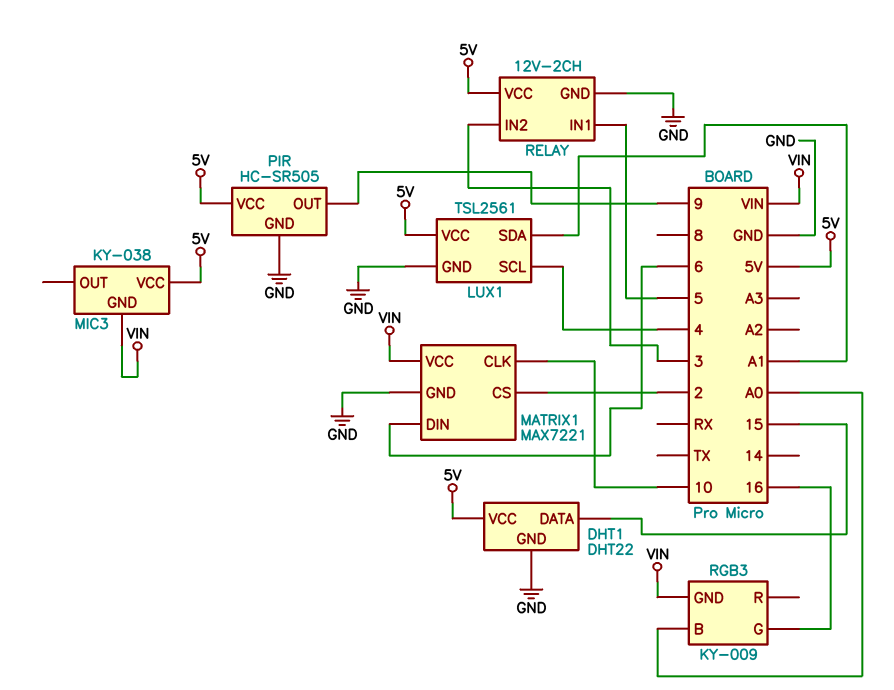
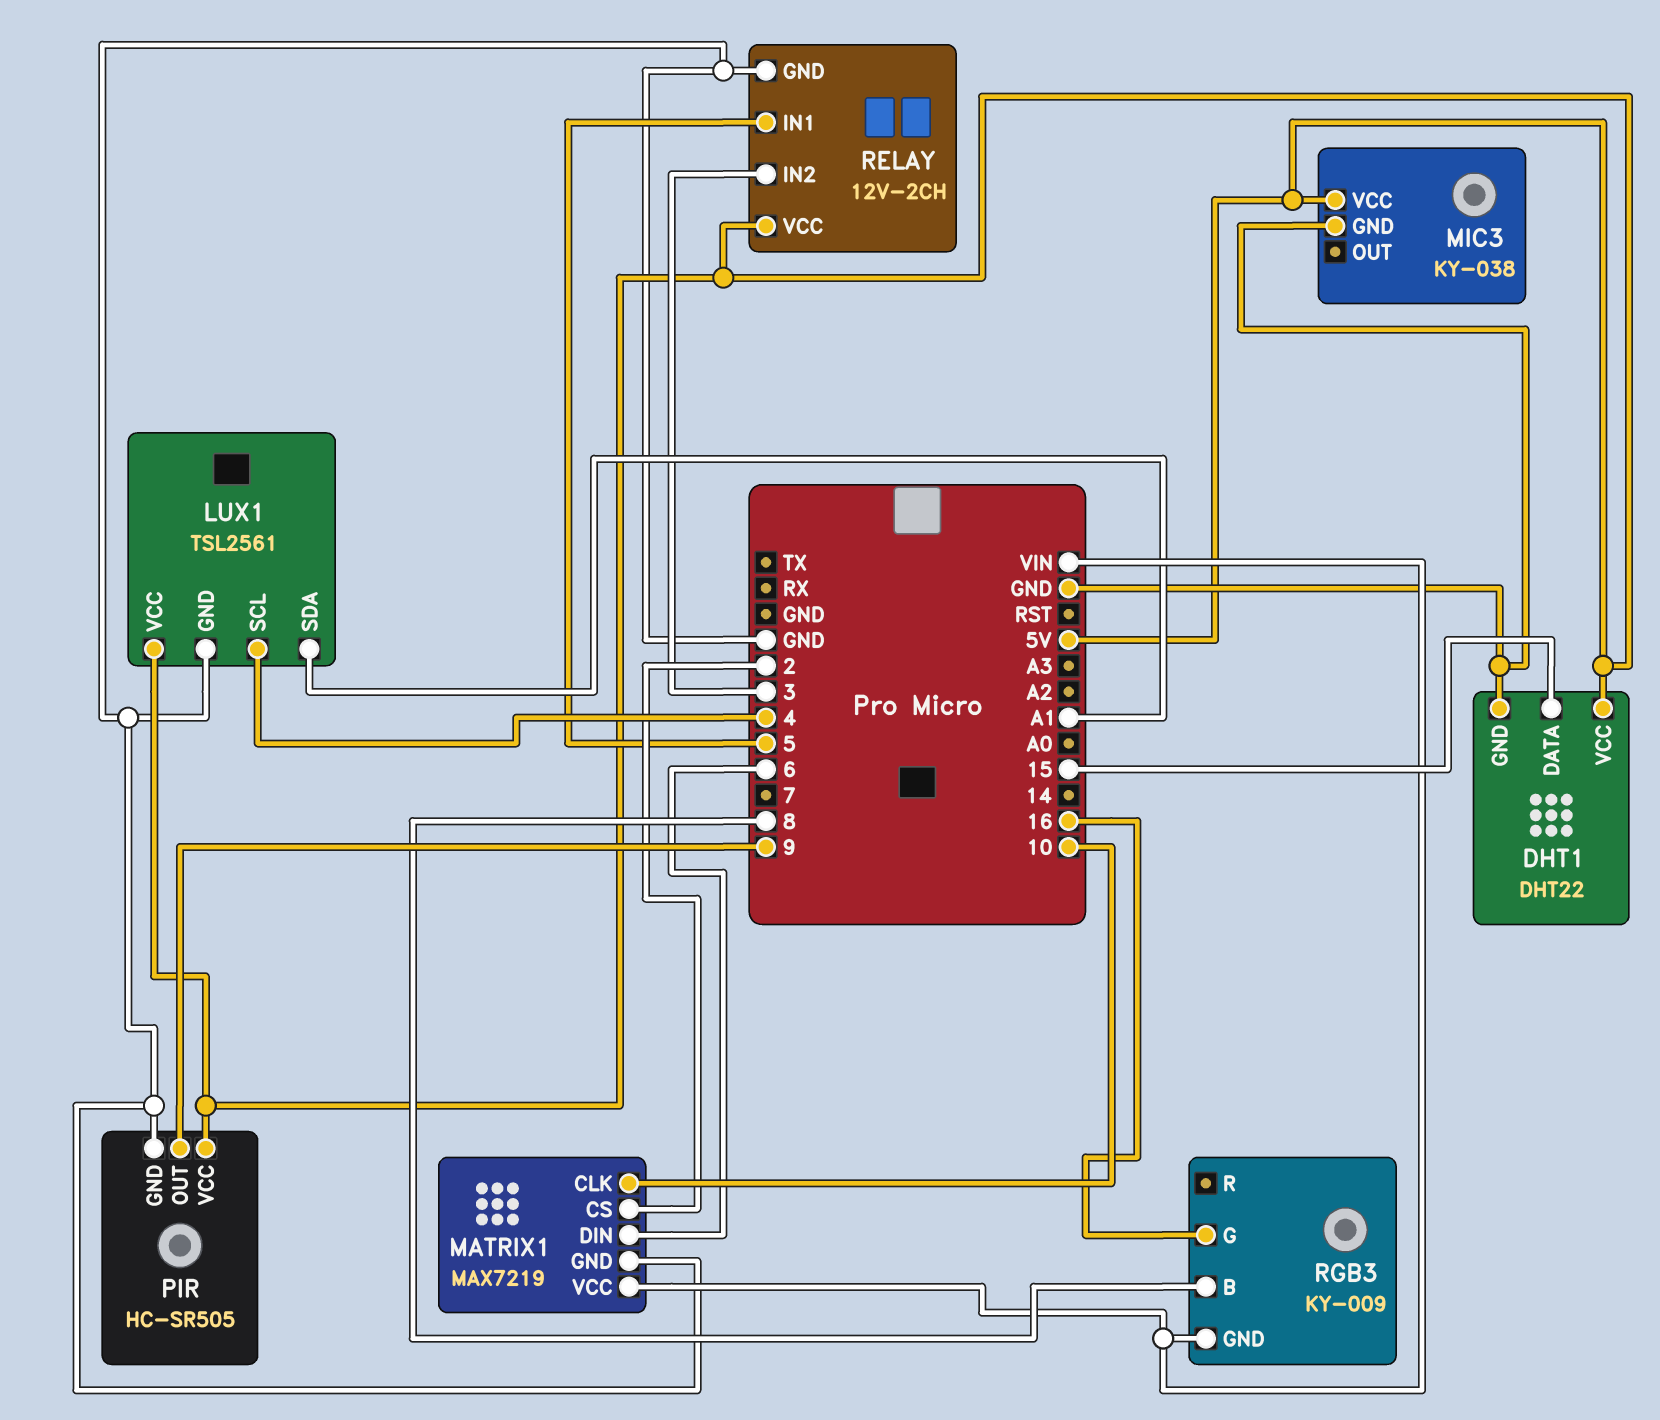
MATRIX1: MAX7221 -> MAX7219
MIC3 pin GND: VIN -> GND
RGB3 pin B: A0 -> 8

